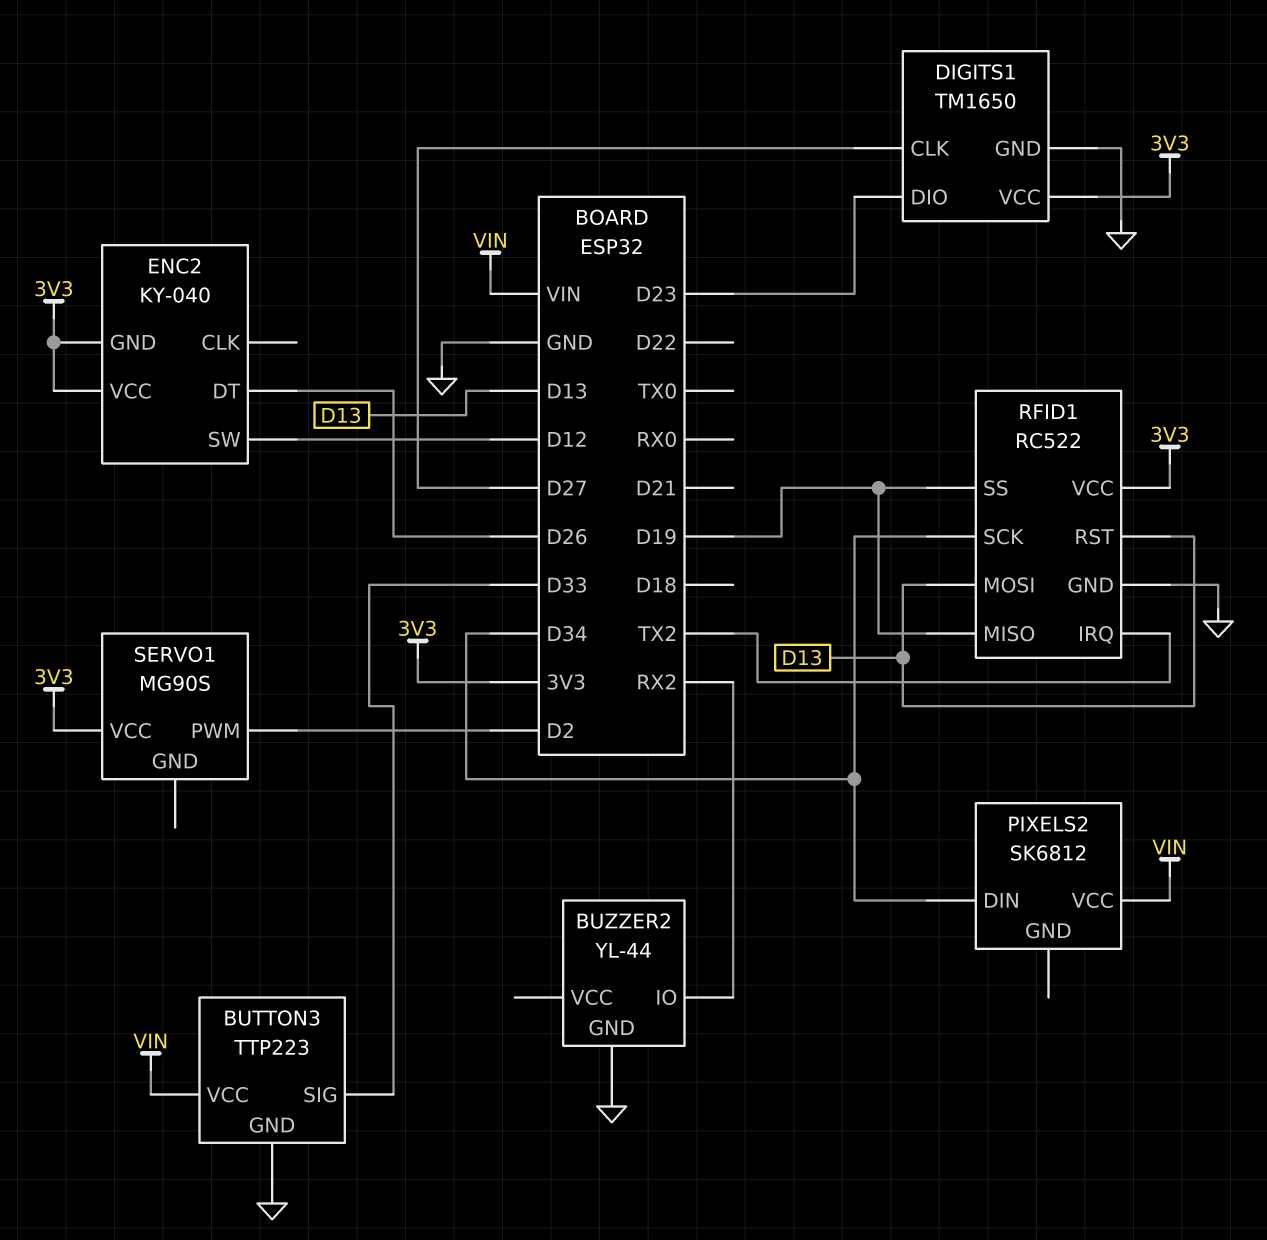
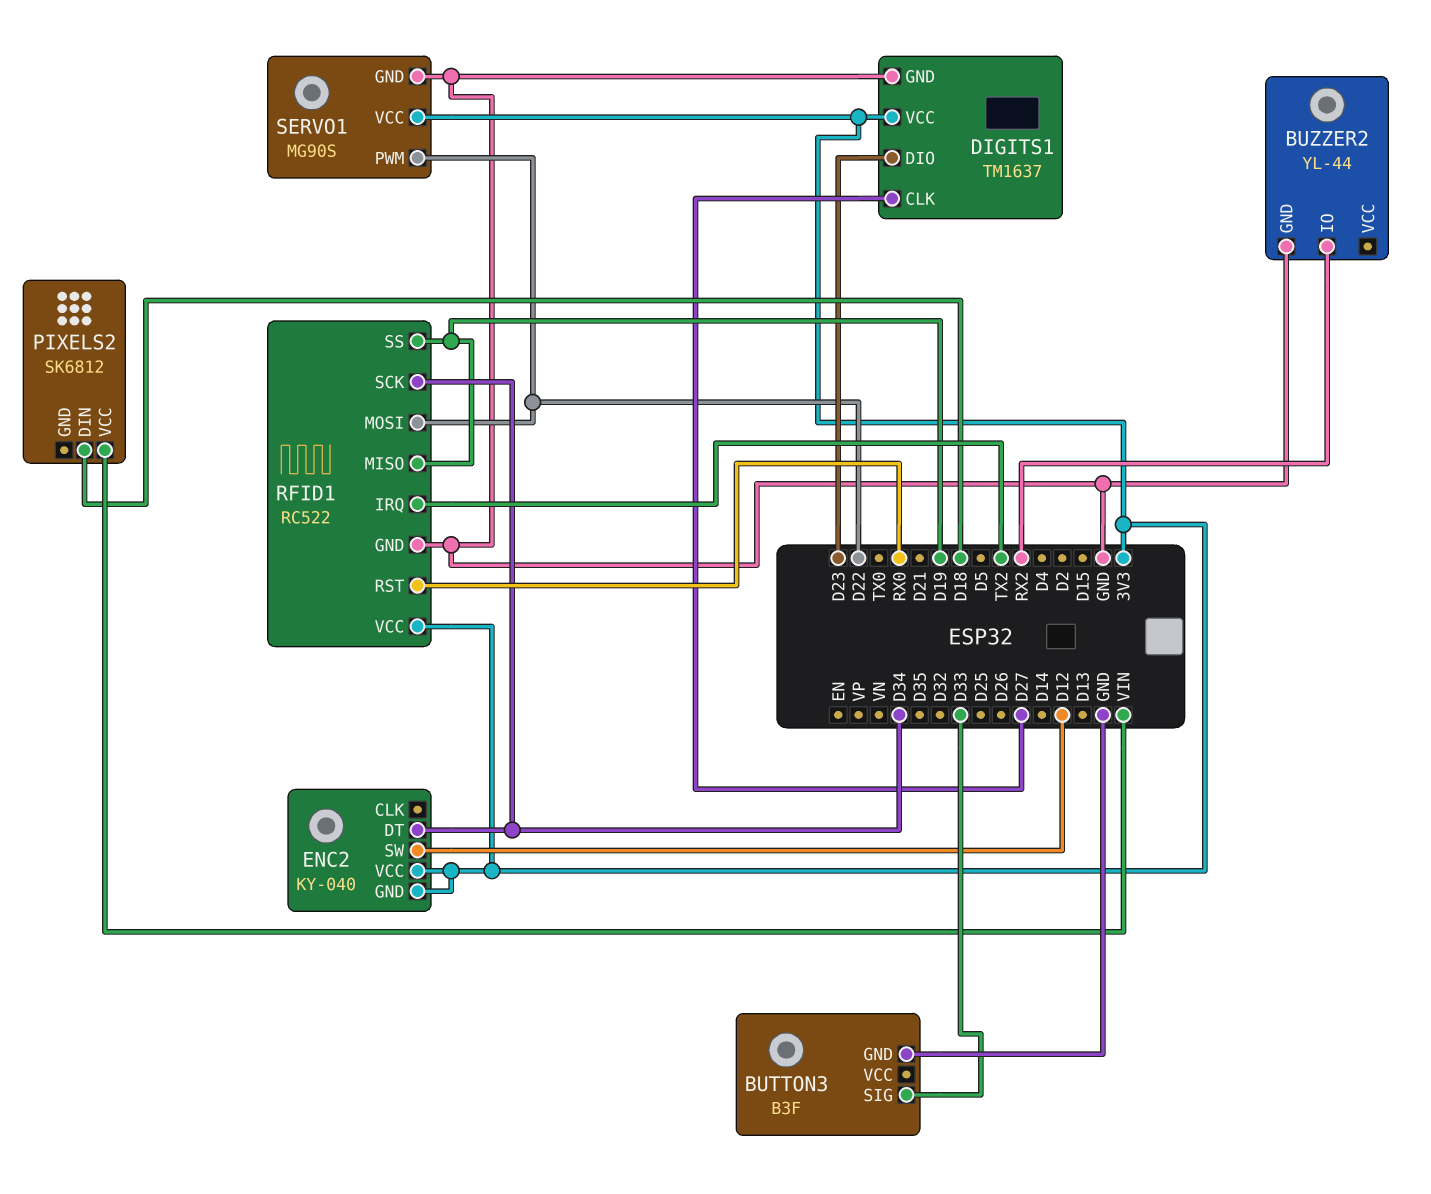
BUTTON3: TTP223 -> B3F
BUTTON3 pin VCC: VIN -> none
DIGITS1: TM1650 -> TM1637
ENC2 pin DT: D26 -> D34
PIXELS2 pin DIN: D34 -> D18
RFID1 pin MOSI: D13 -> D22
RFID1 pin RST: D13 -> RX0
SERVO1 pin GND: none -> GND
SERVO1 pin PWM: D2 -> D22

